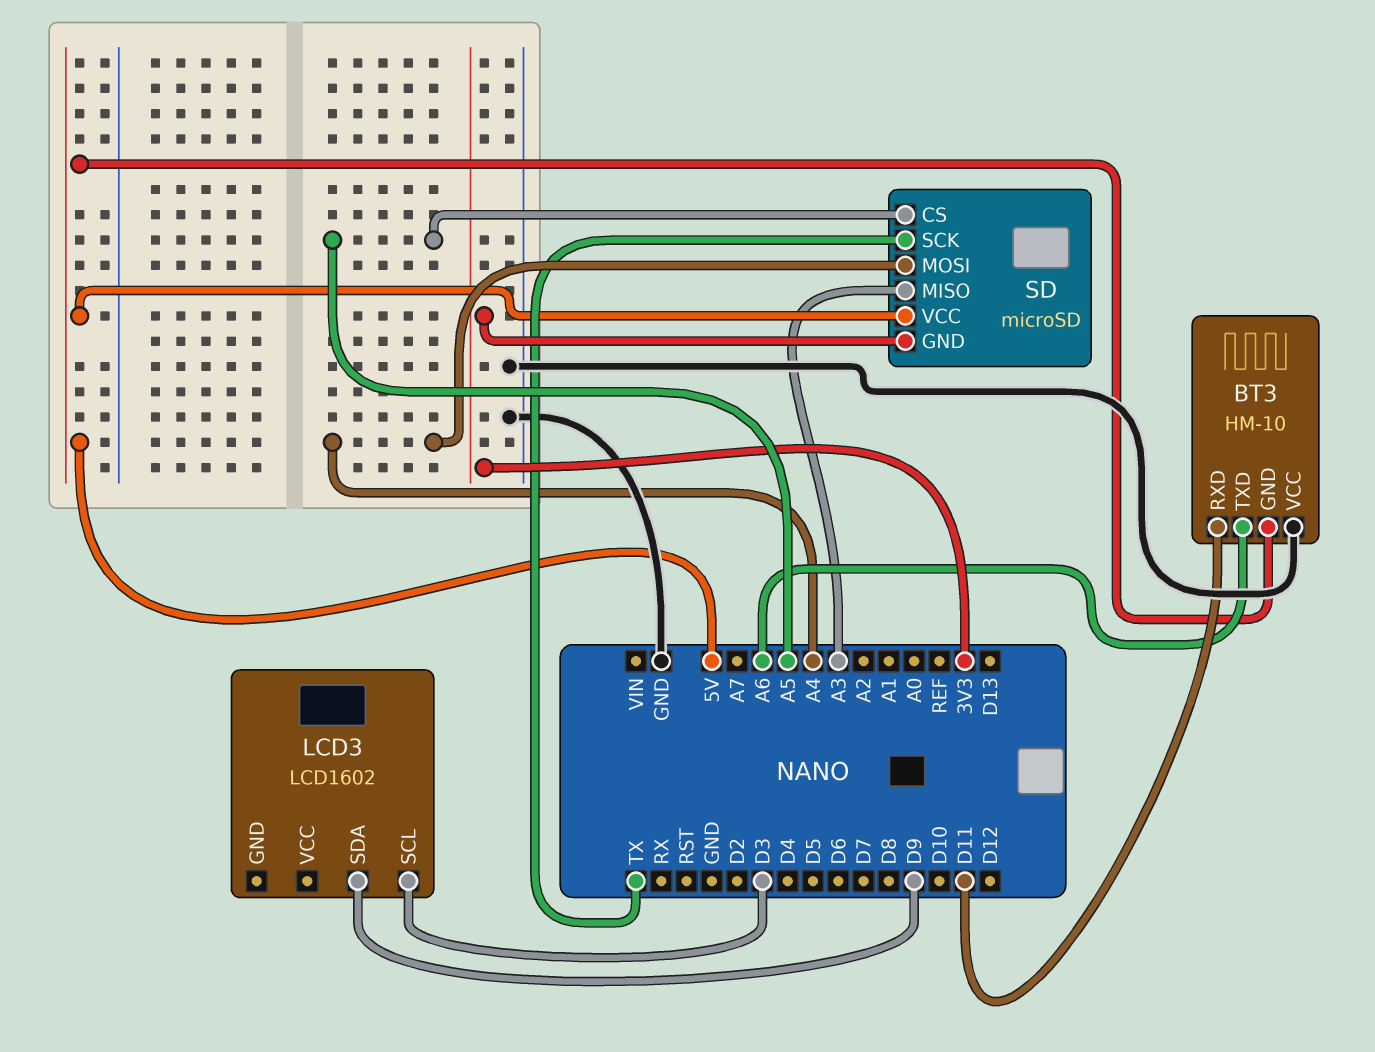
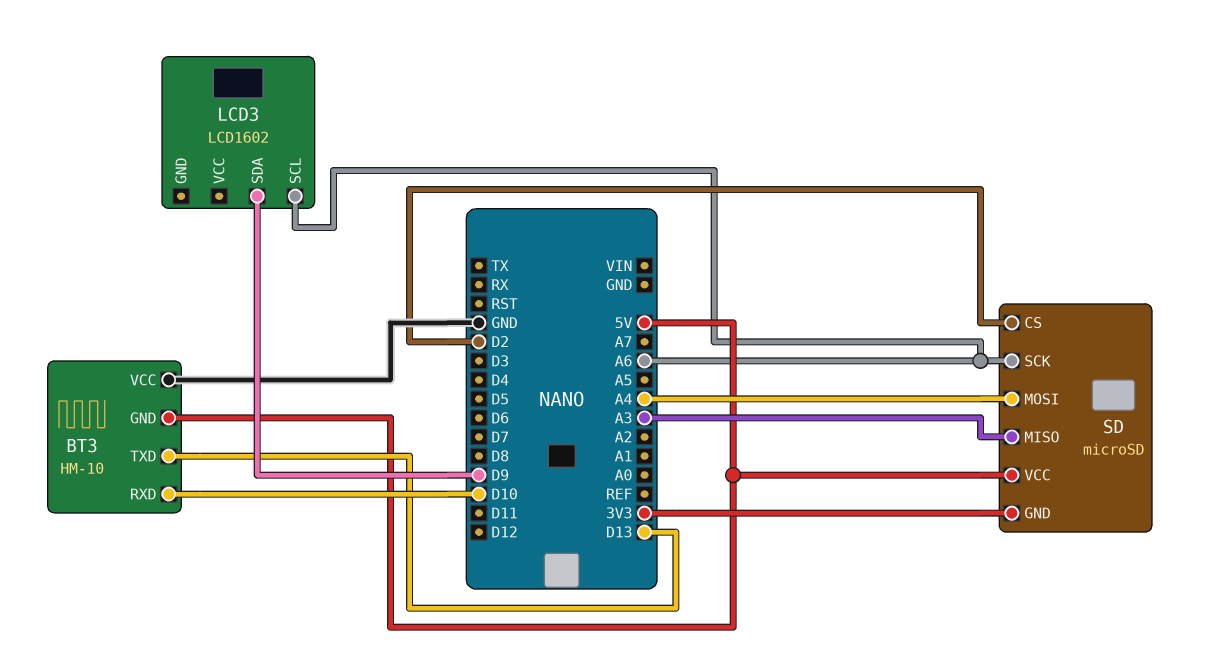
BT3 pin RXD: D11 -> D10
BT3 pin TXD: A6 -> D13
LCD3 pin SCL: D3 -> A6
SD pin CS: A5 -> D2
SD pin SCK: TX -> A6

